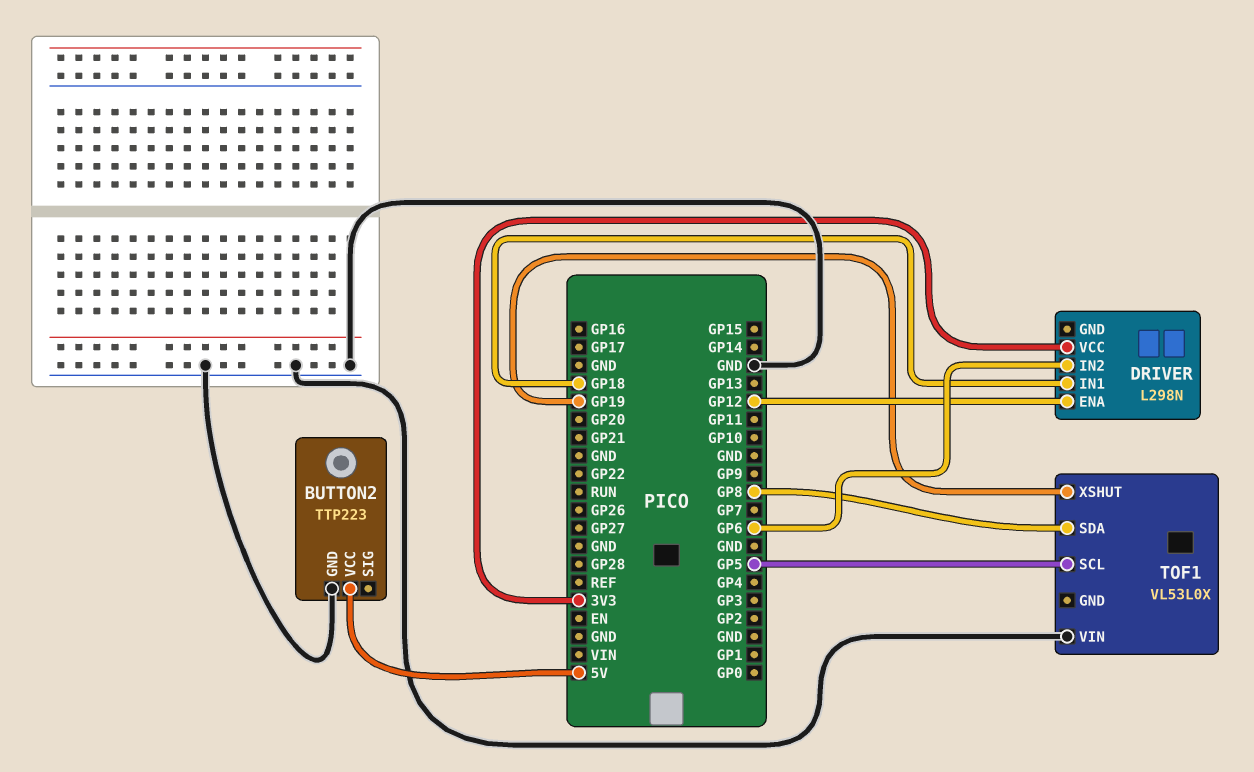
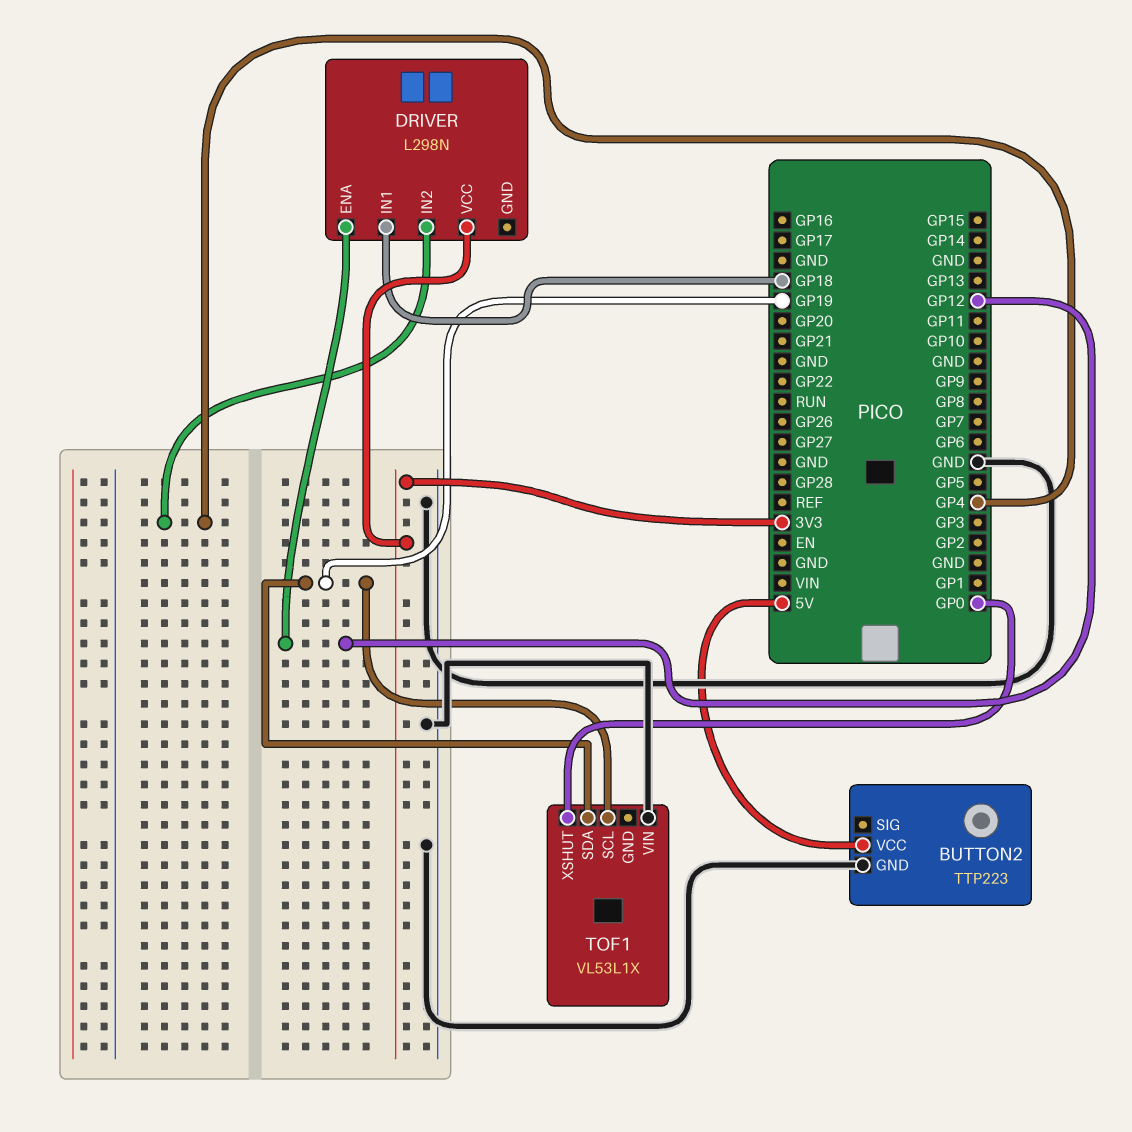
DRIVER pin IN2: GP6 -> GP4
TOF1: VL53L0X -> VL53L1X
TOF1 pin SCL: GP5 -> GP19
TOF1 pin SDA: GP8 -> GP19
TOF1 pin XSHUT: GP19 -> GP0

